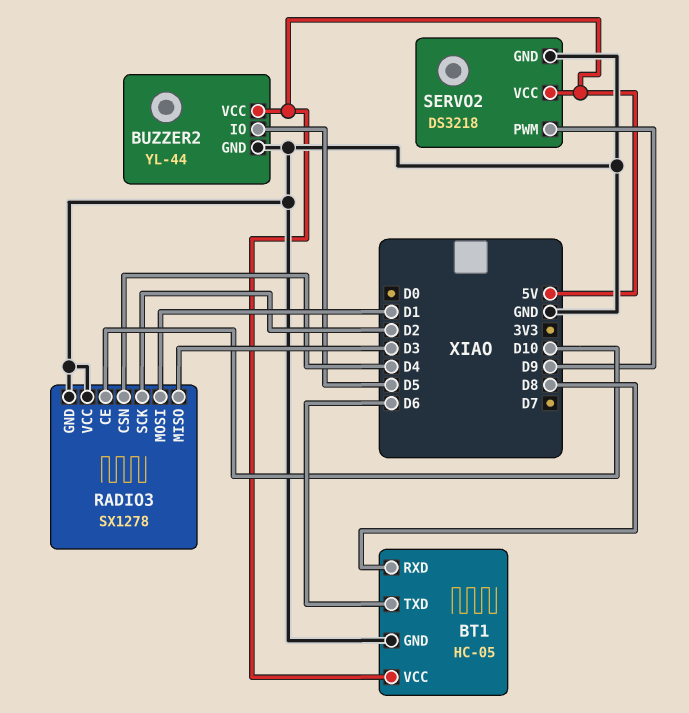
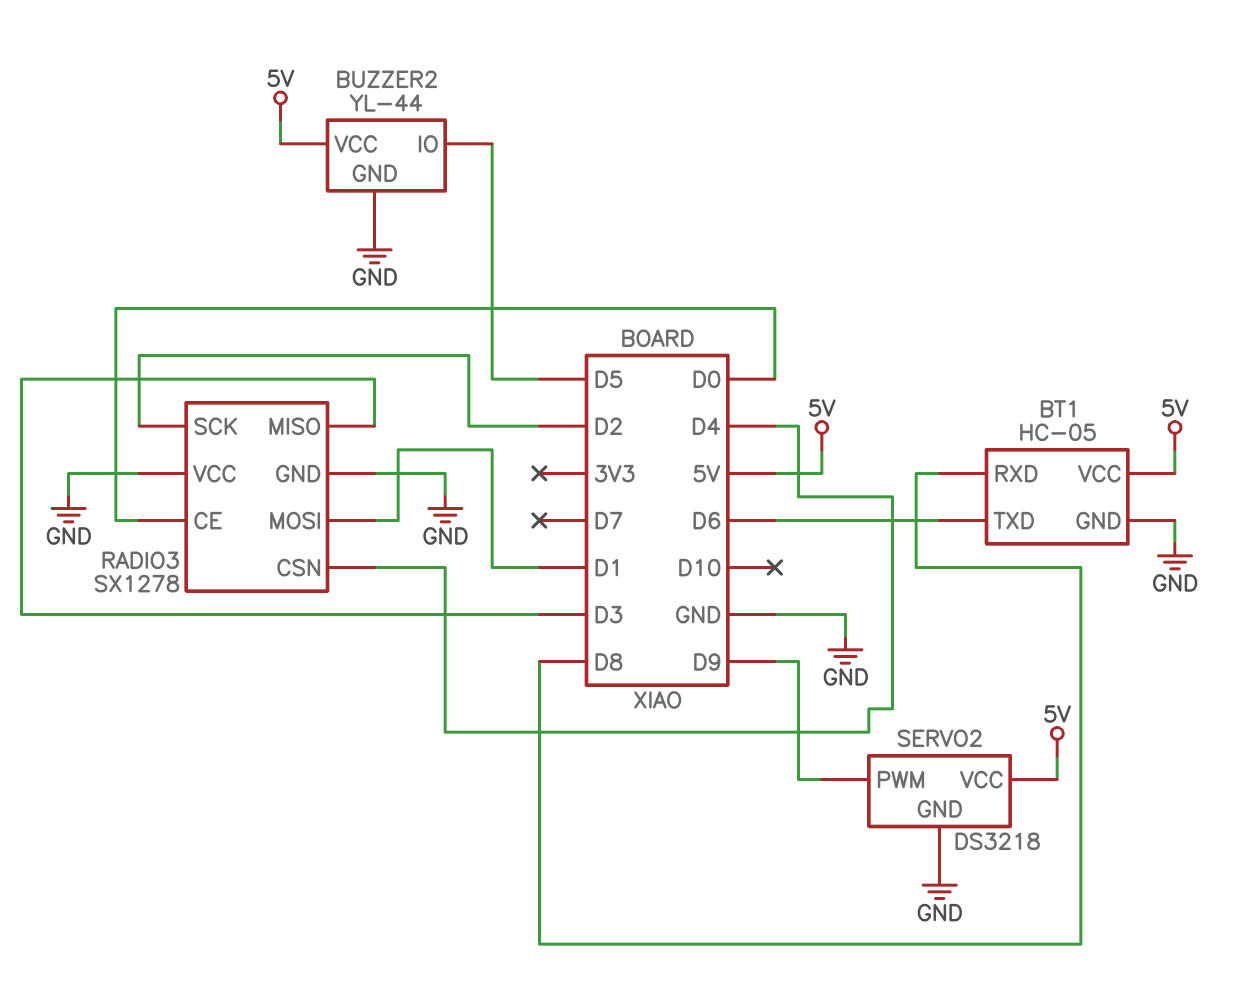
RADIO3 pin CE: D10 -> D0

